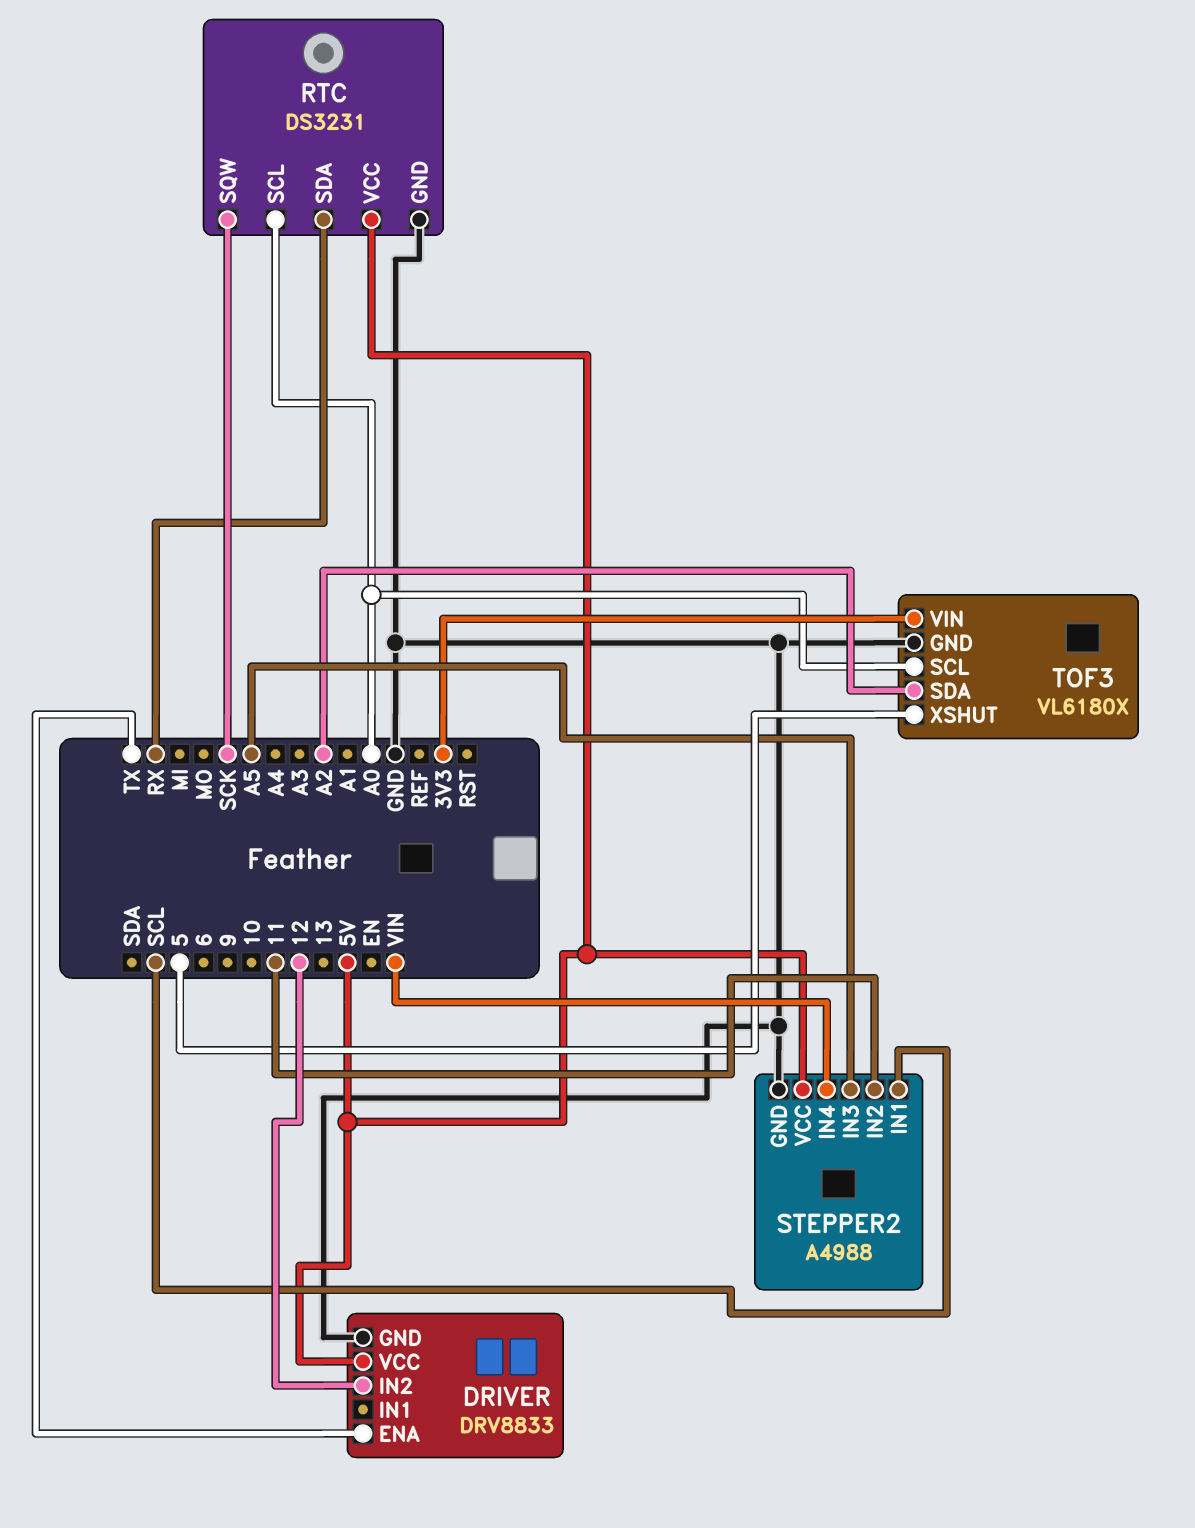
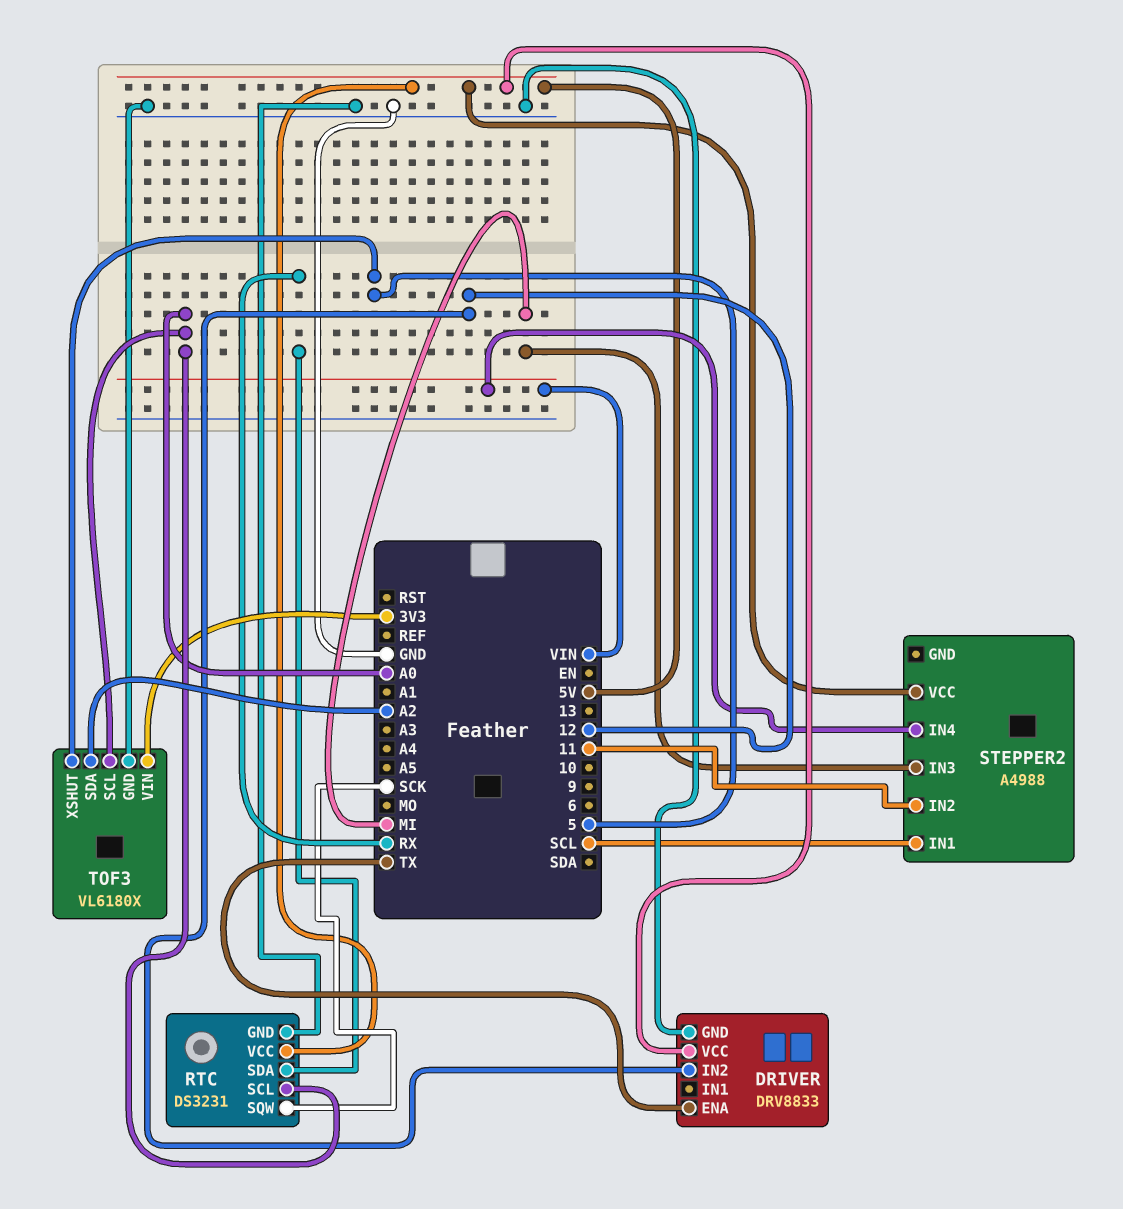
STEPPER2 pin GND: GND -> none
STEPPER2 pin IN3: A5 -> MI

